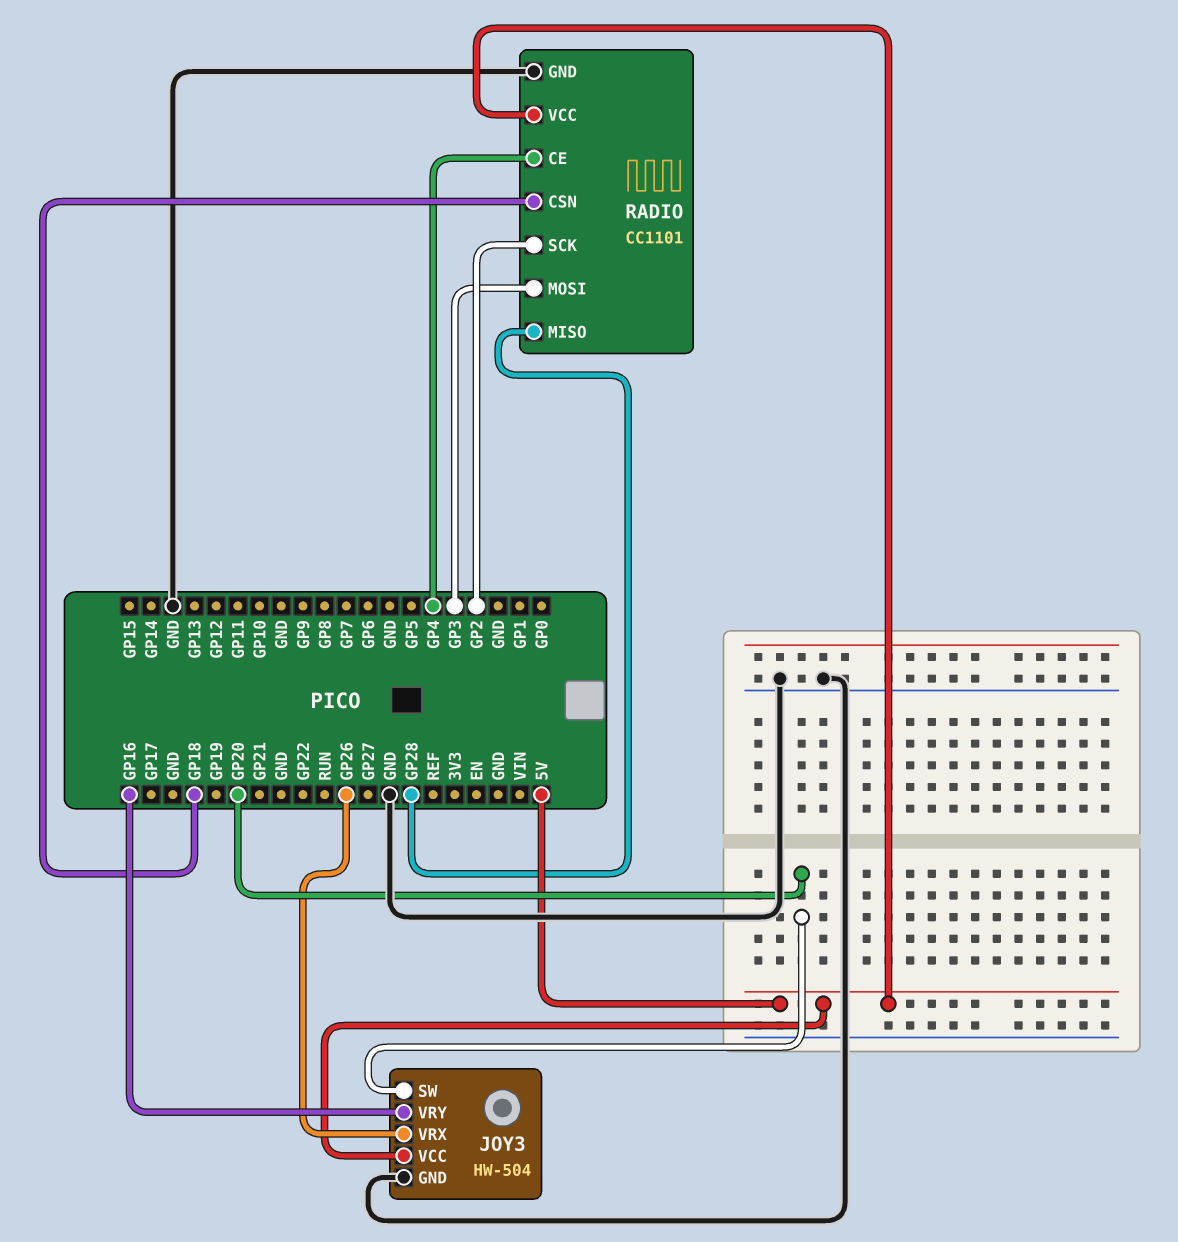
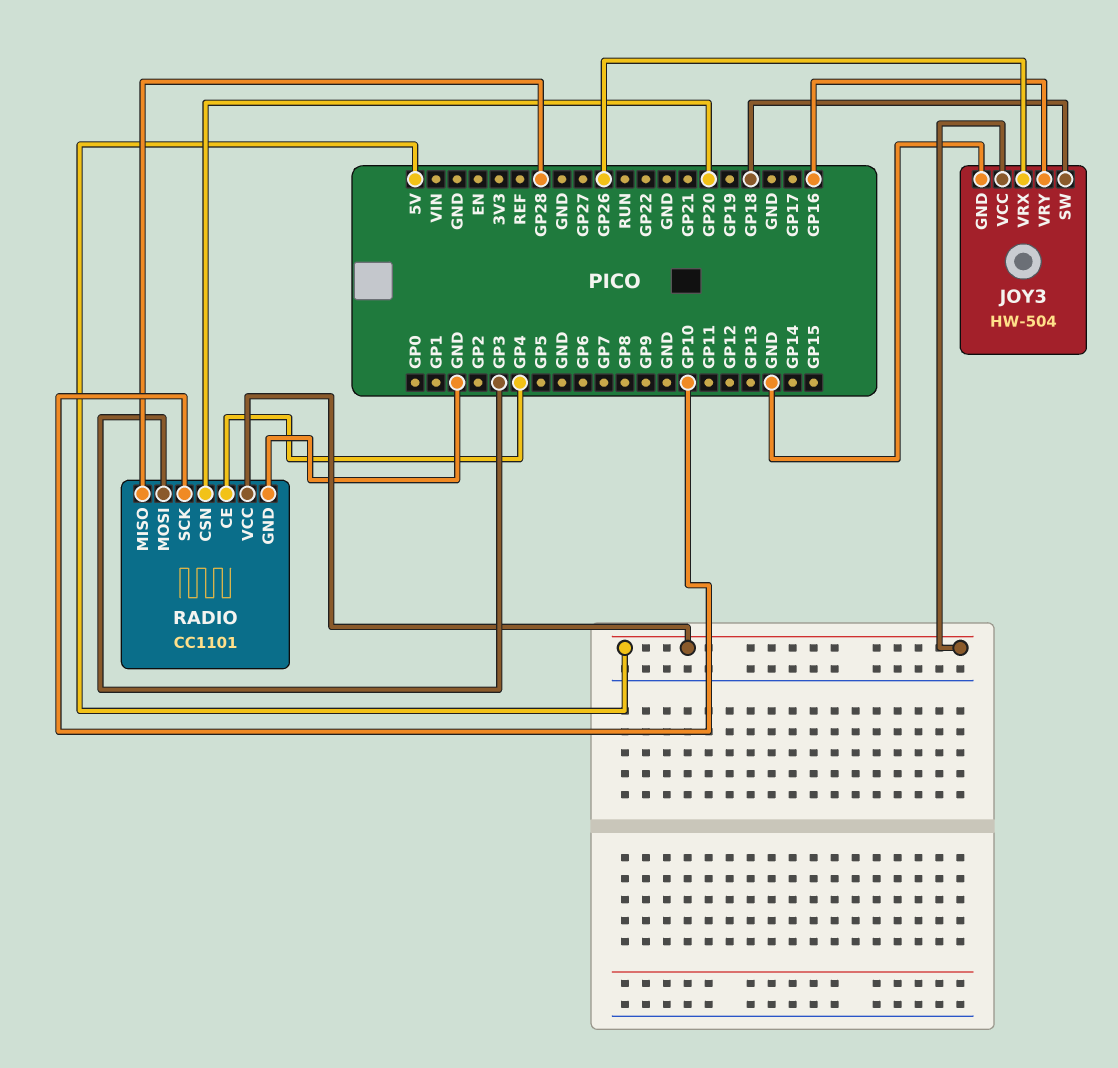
JOY3 pin SW: GP20 -> GP18
RADIO pin CSN: GP18 -> GP20
RADIO pin SCK: GP2 -> GP10

